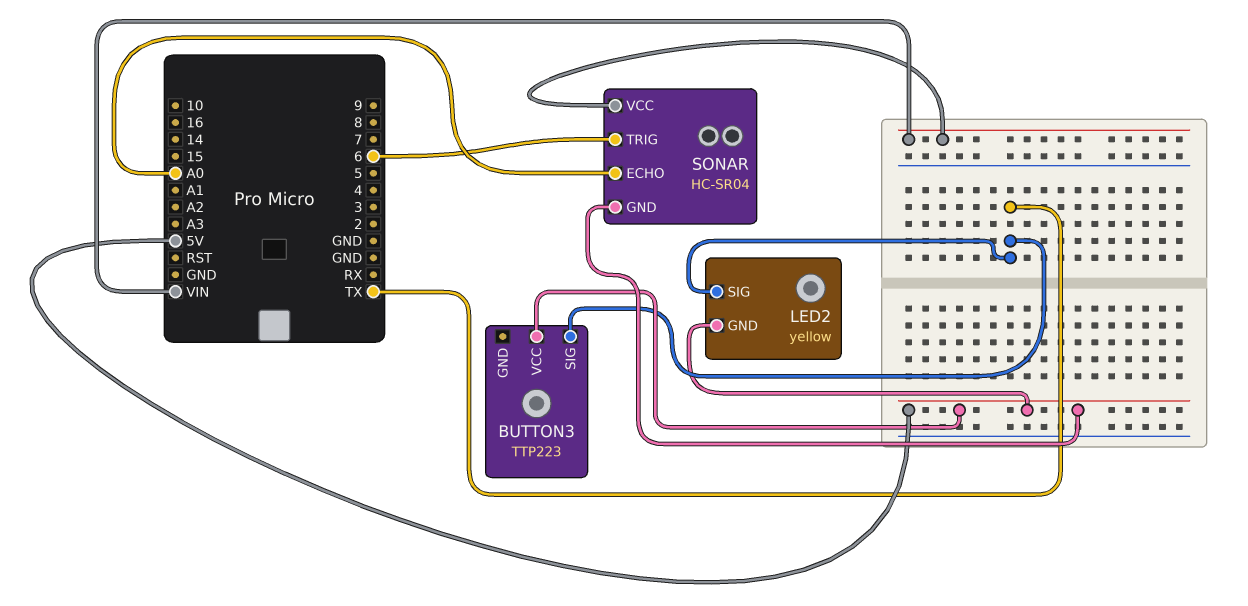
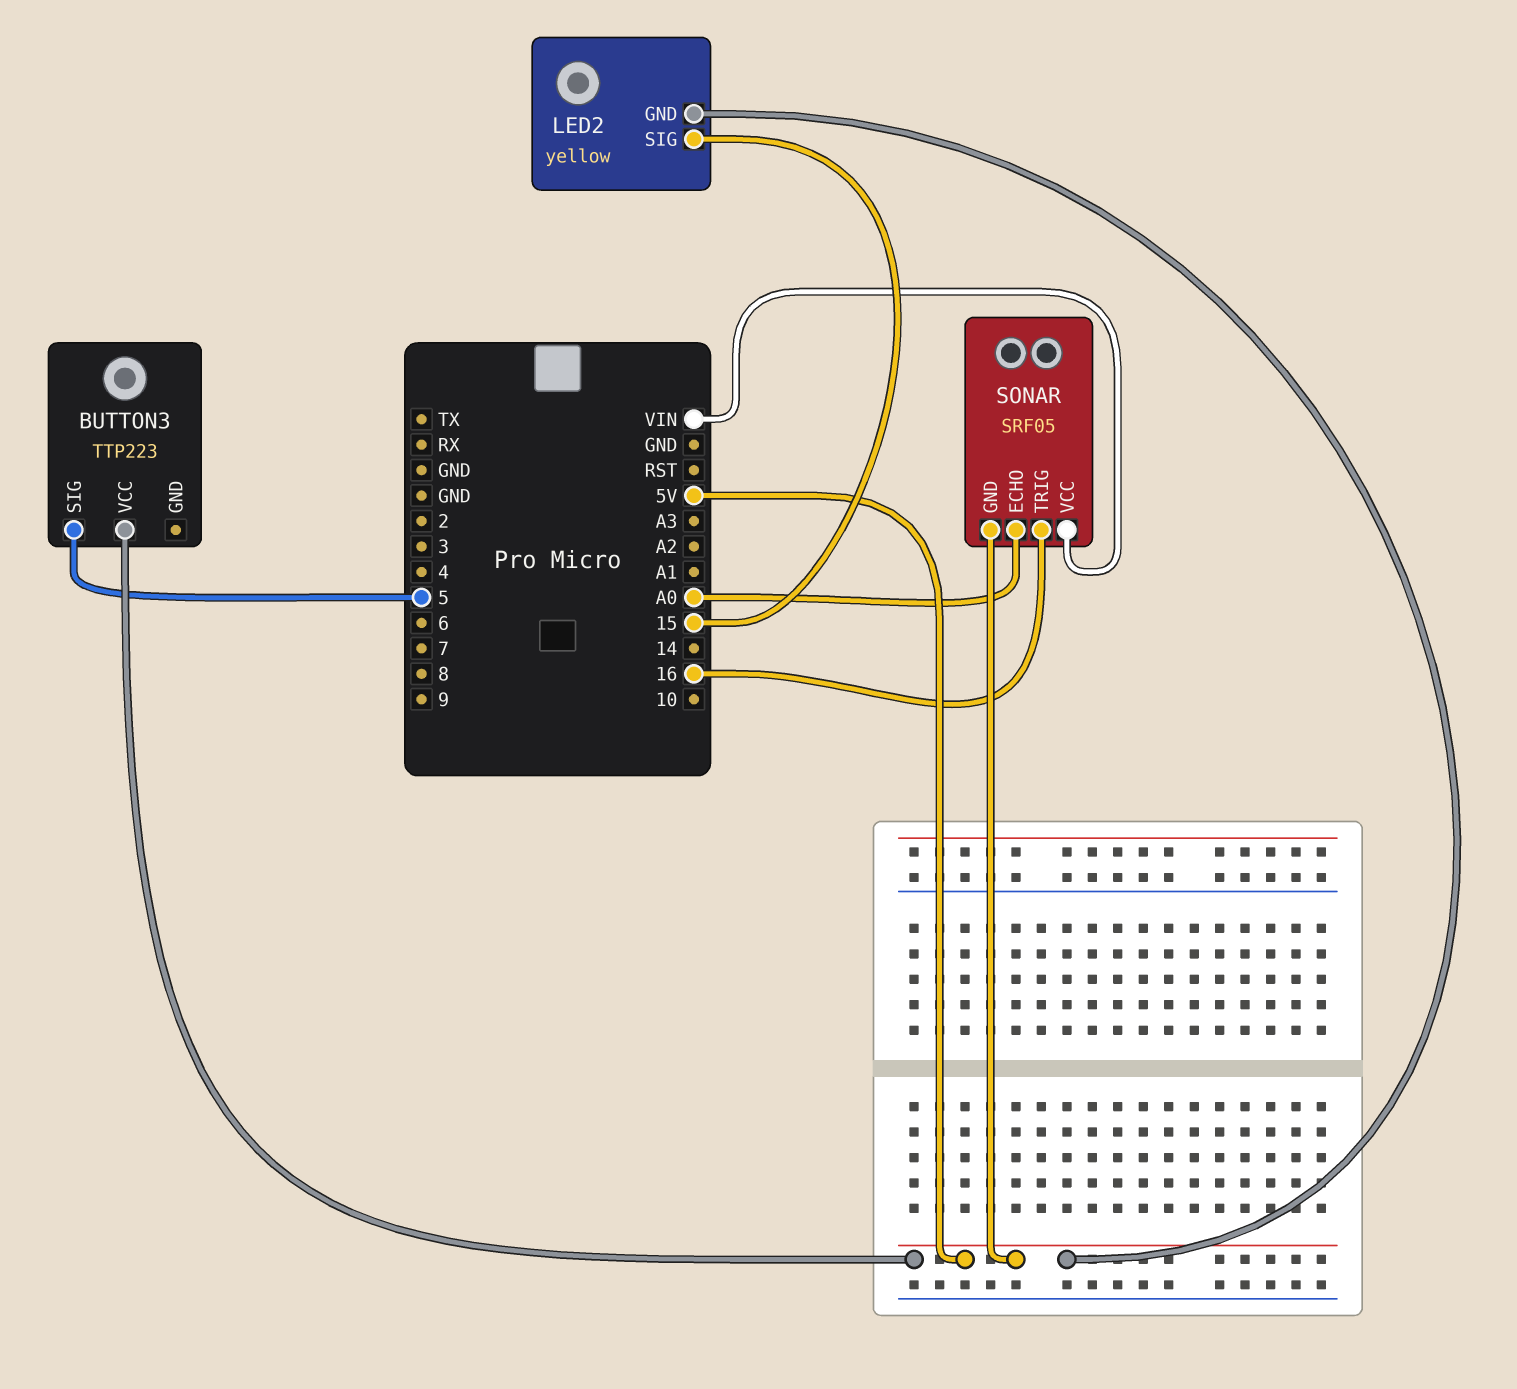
BUTTON3 pin SIG: TX -> 5
LED2 pin SIG: TX -> 15
SONAR: HC-SR04 -> SRF05
SONAR pin TRIG: 6 -> 16

